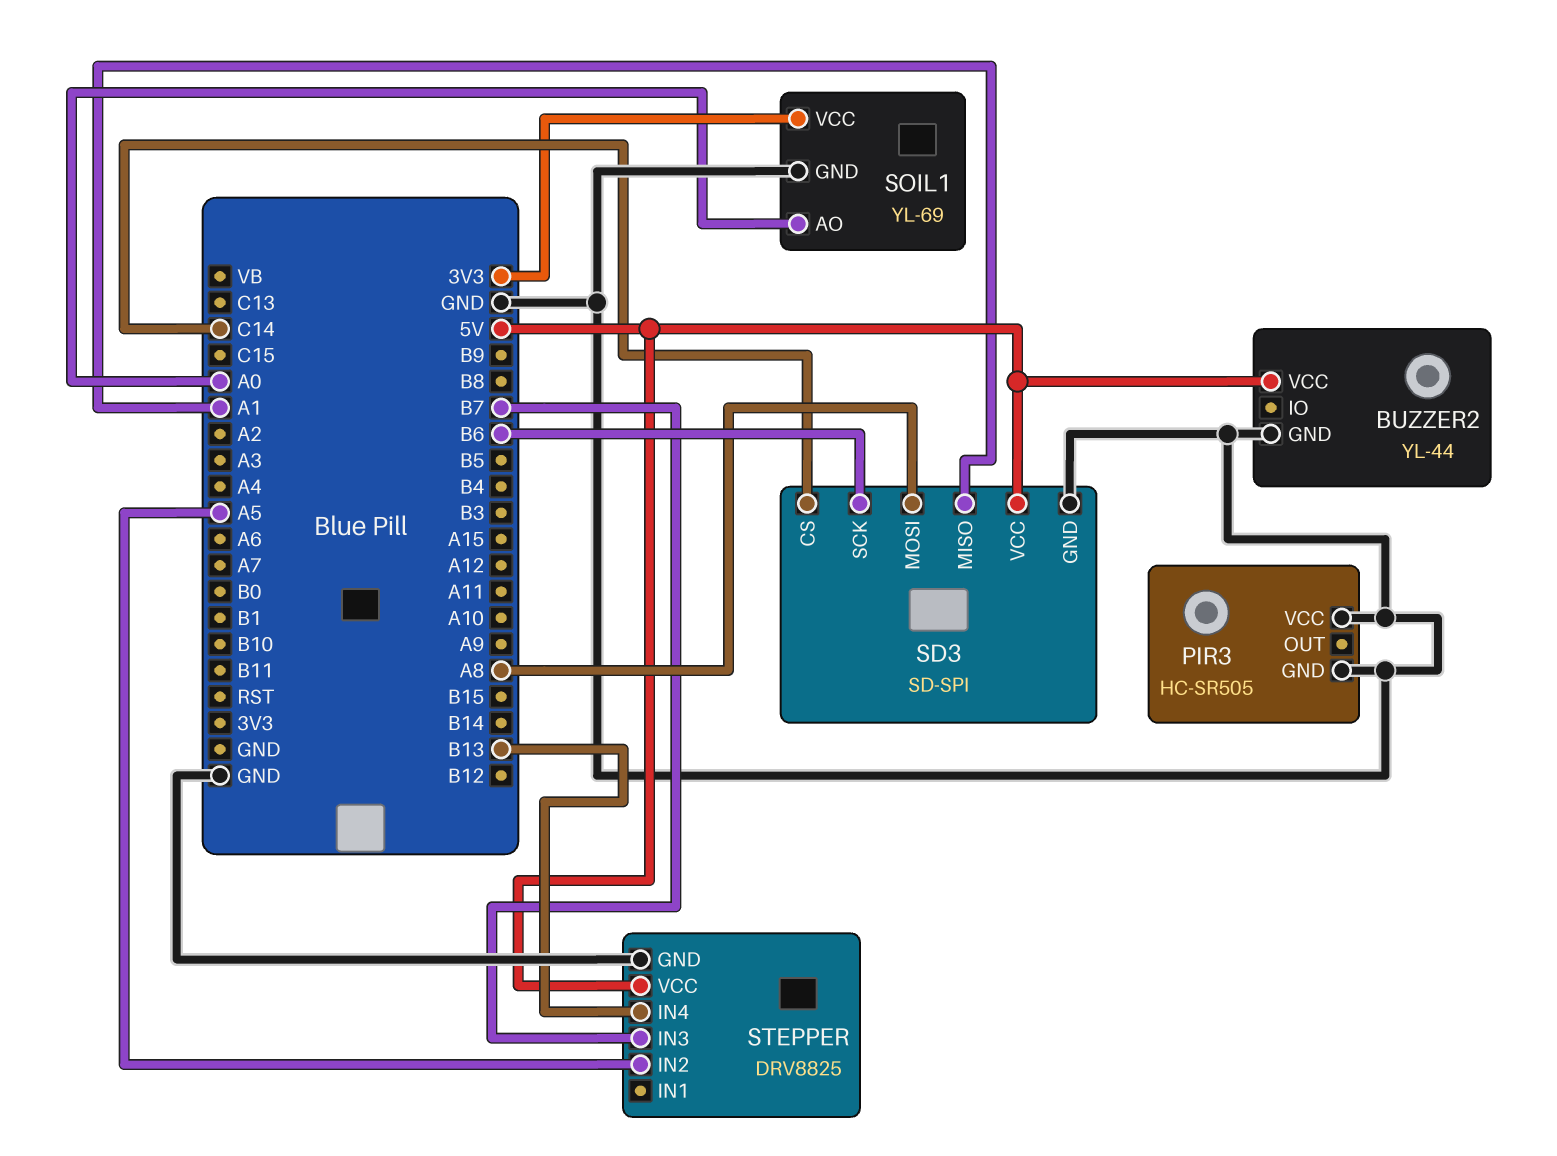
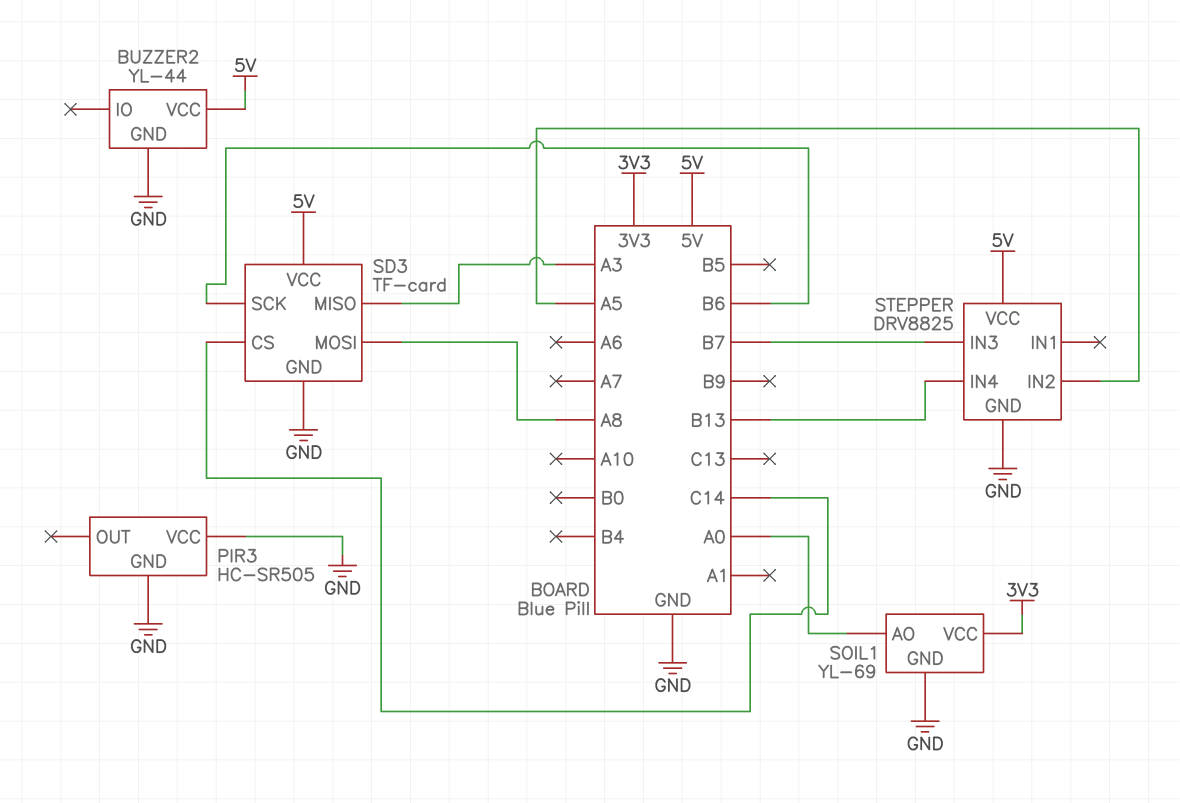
SD3: SD-SPI -> TF-card
SD3 pin MISO: A1 -> A3

